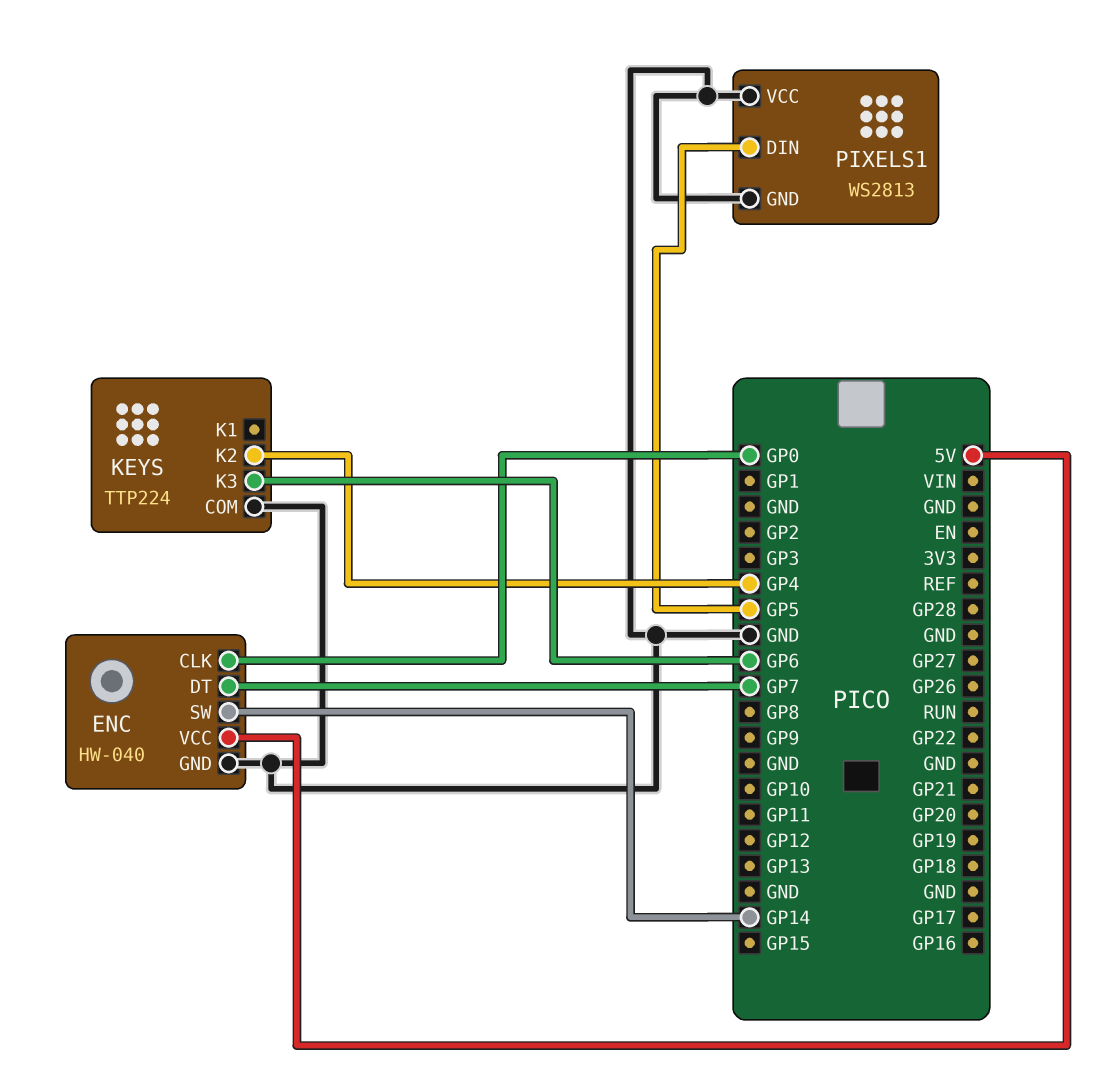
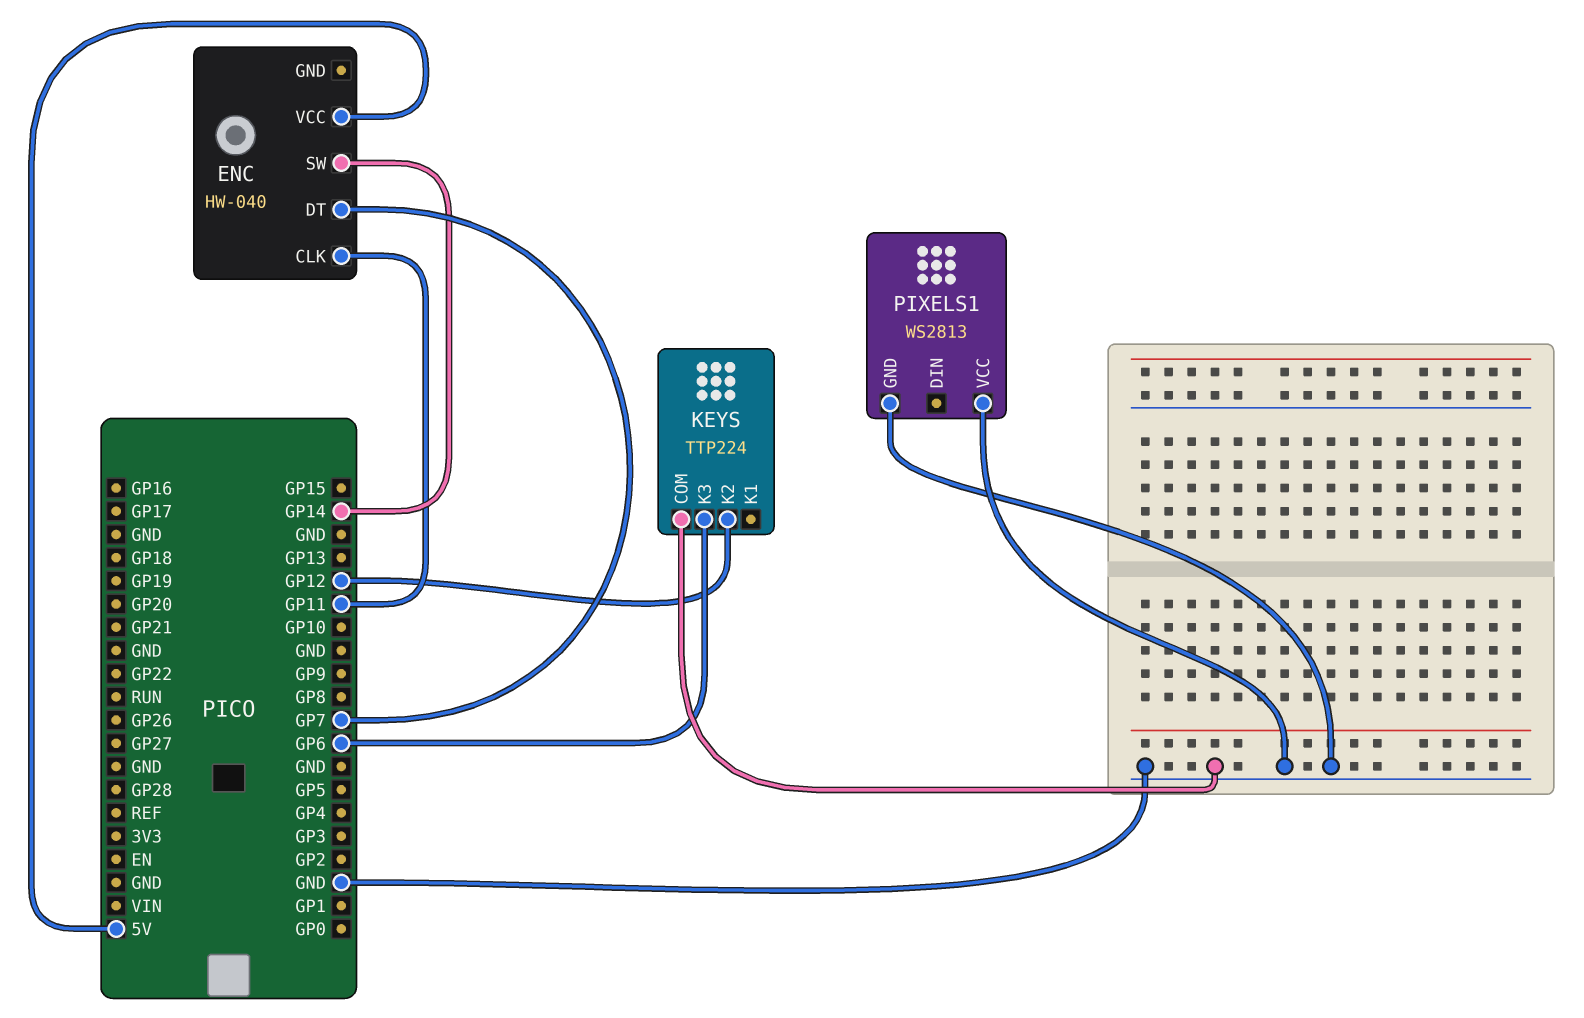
ENC pin CLK: GP0 -> GP11
ENC pin GND: GND -> none
KEYS pin K2: GP4 -> GP12
PIXELS1 pin DIN: GP5 -> none

